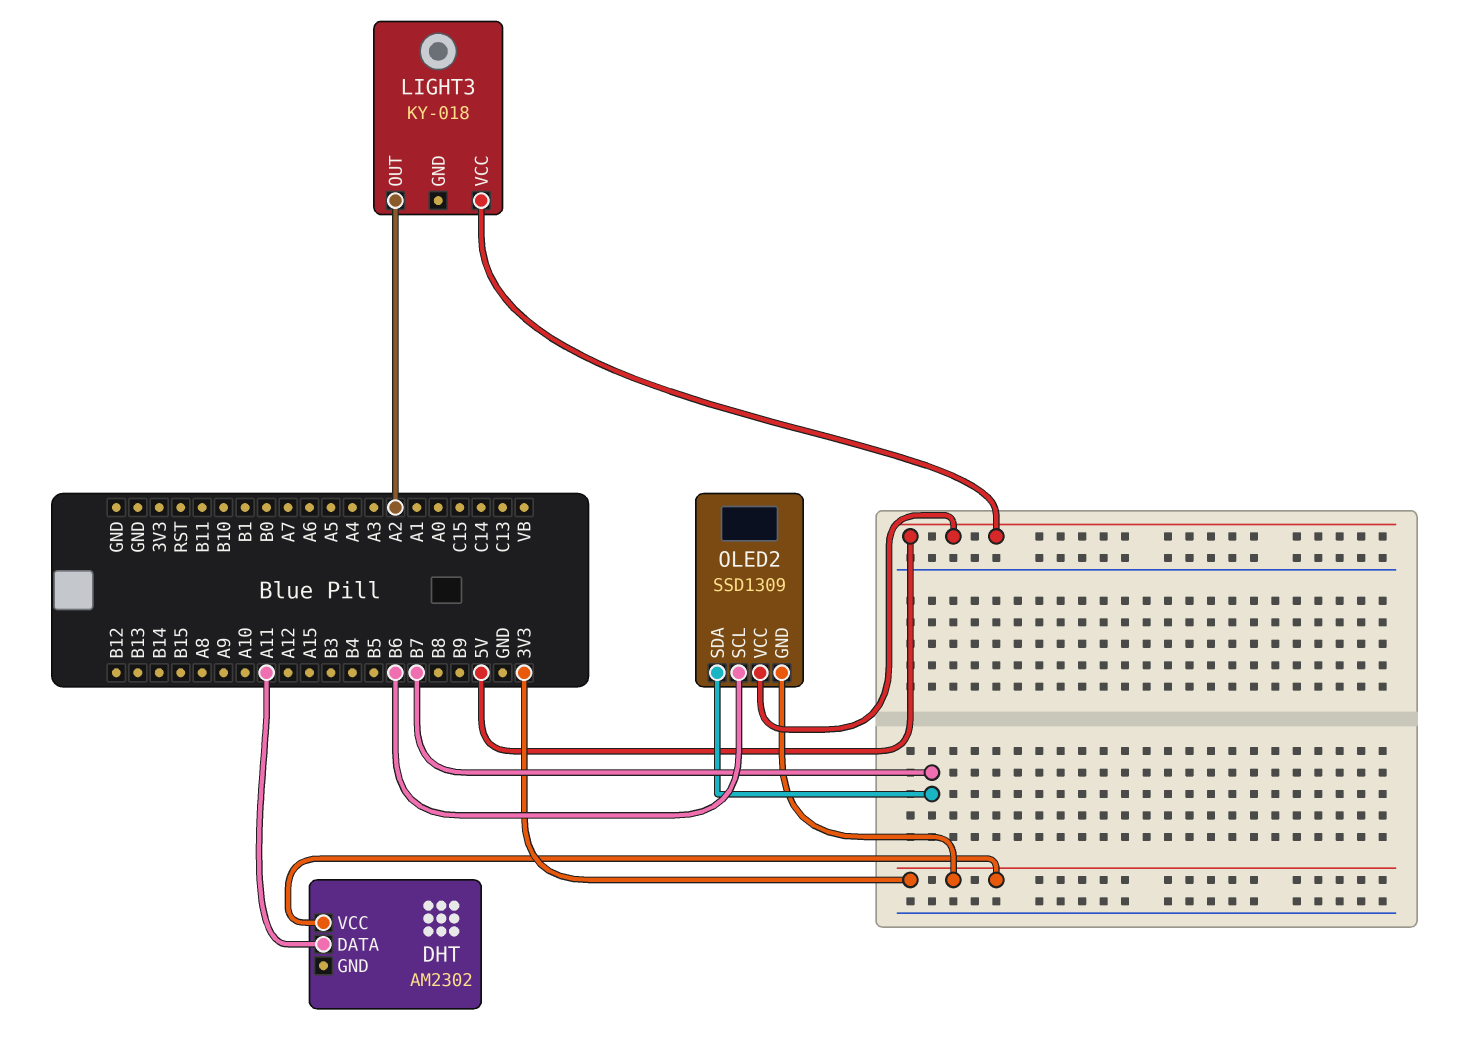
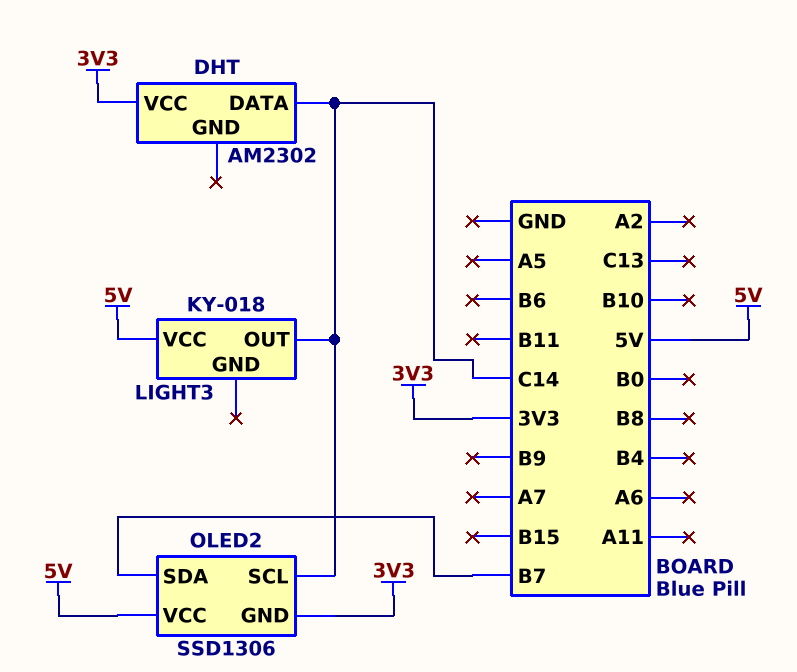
DHT pin DATA: A11 -> C14
LIGHT3 pin OUT: A2 -> C14
OLED2: SSD1309 -> SSD1306
OLED2 pin SCL: B6 -> C14

